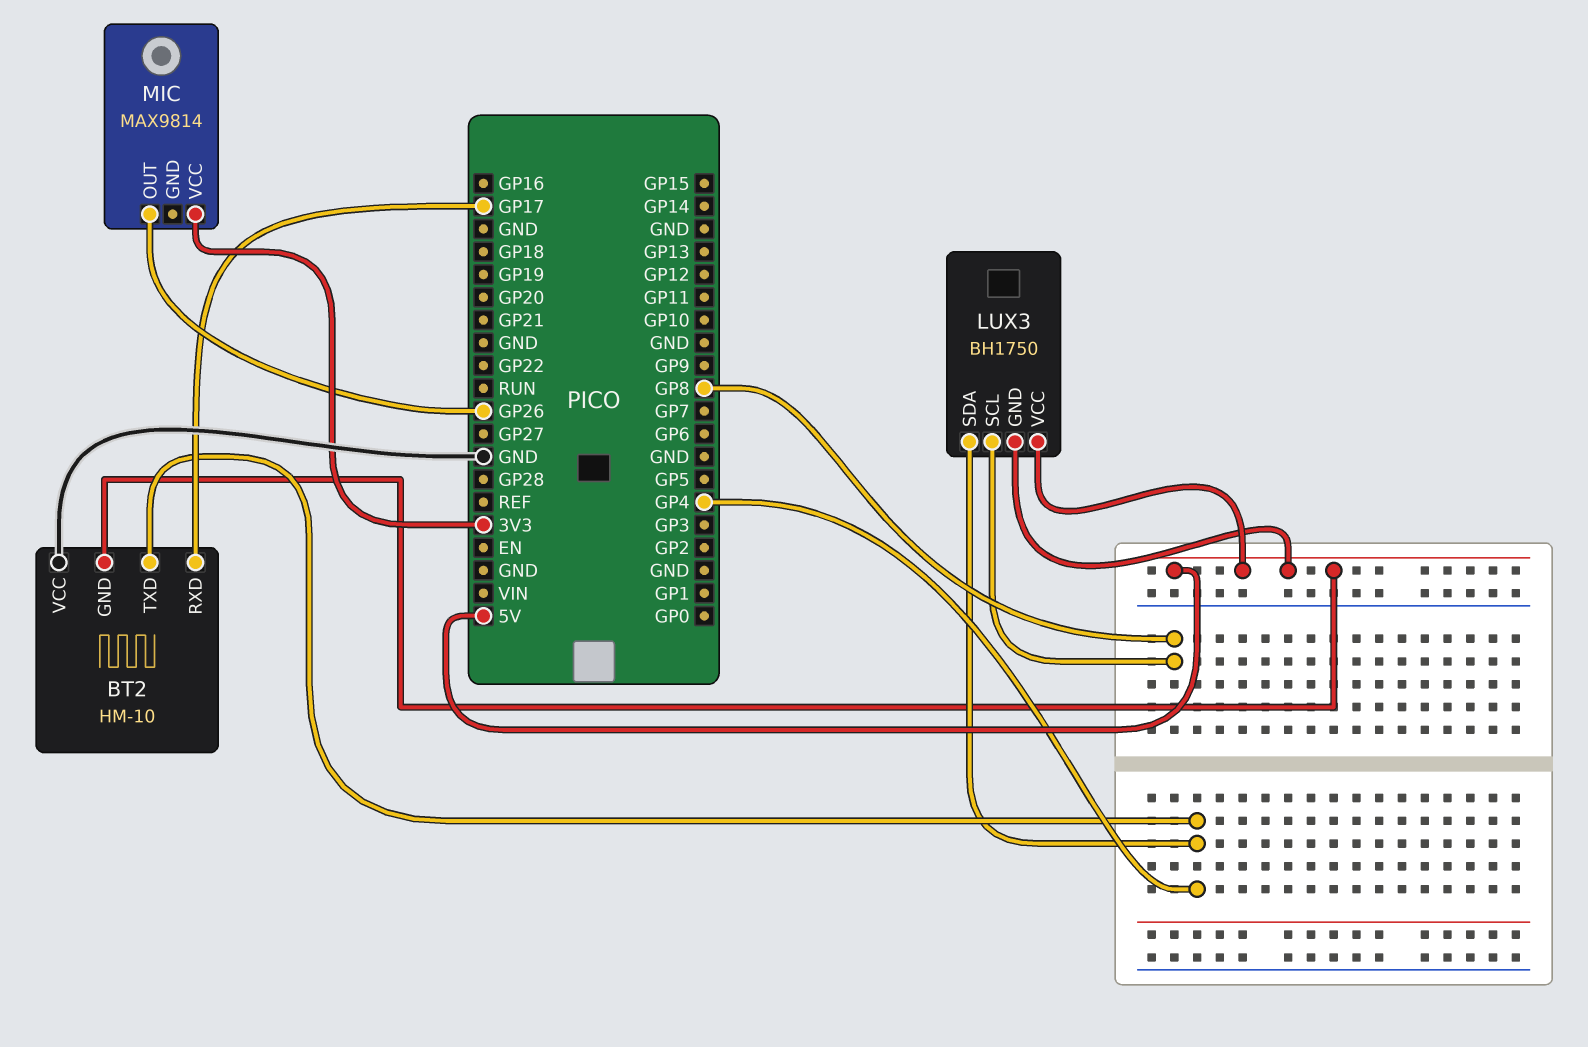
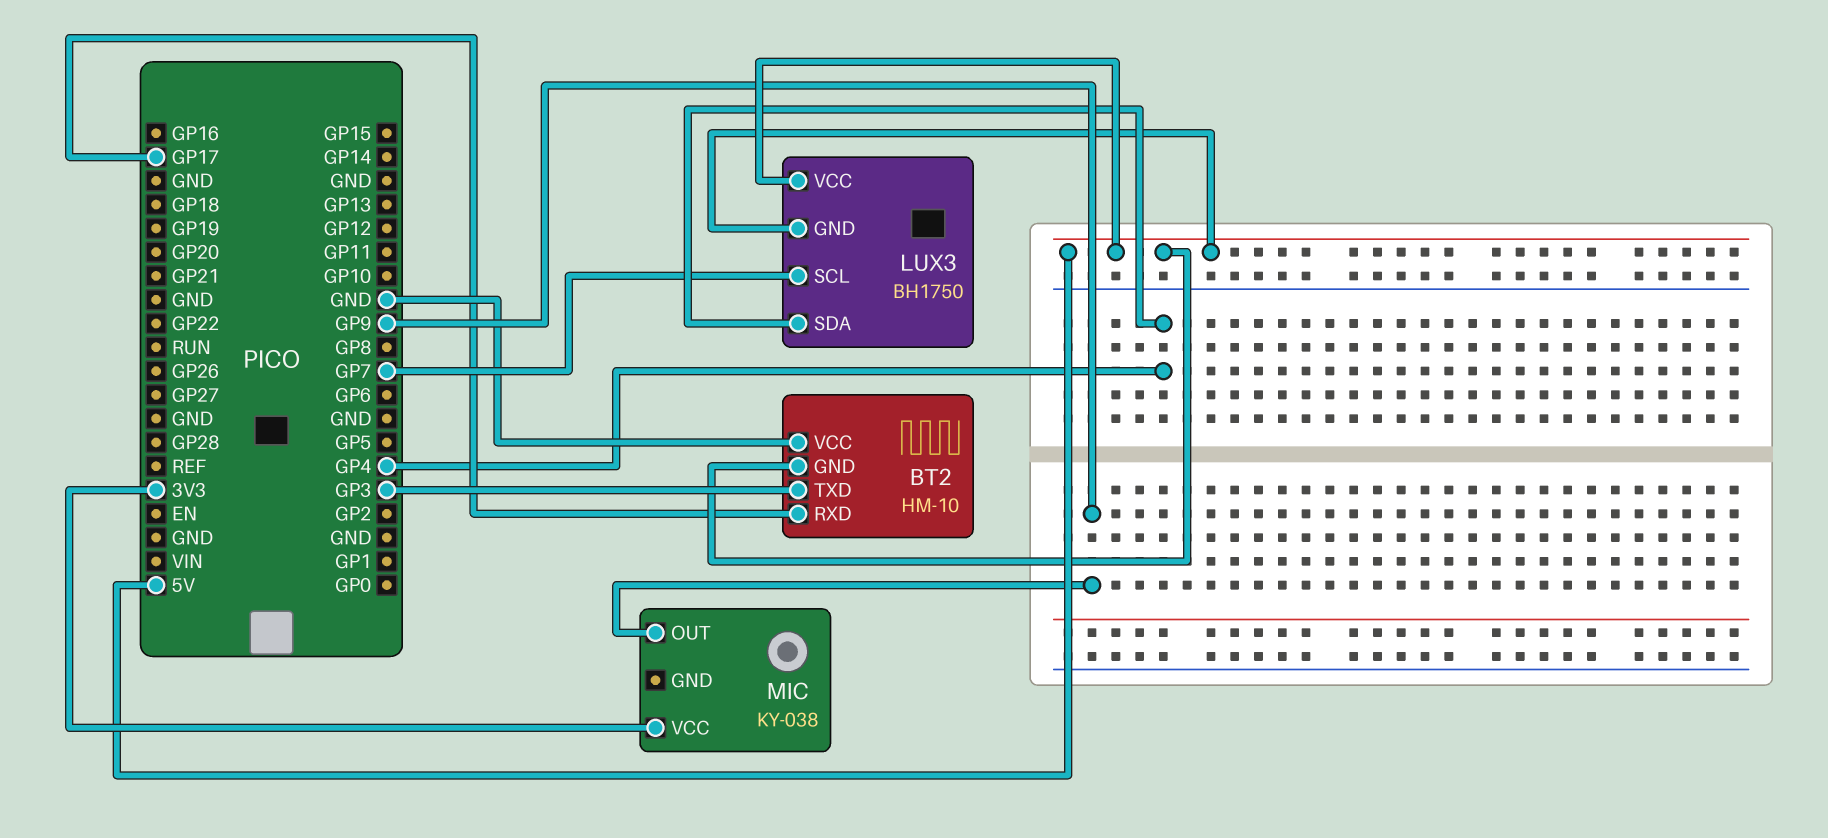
BT2 pin TXD: GP4 -> GP3
LUX3 pin SCL: GP8 -> GP7
MIC: MAX9814 -> KY-038
MIC pin OUT: GP26 -> GP9

